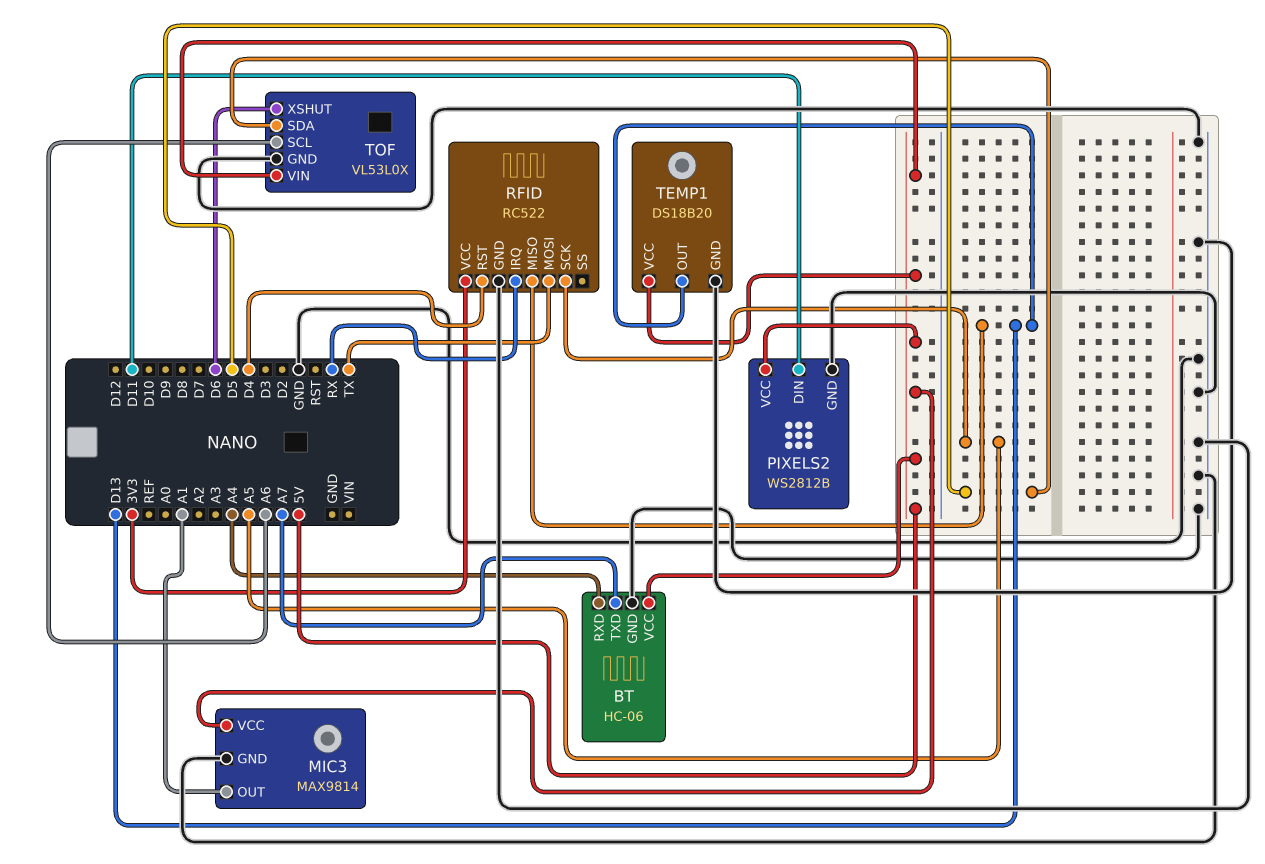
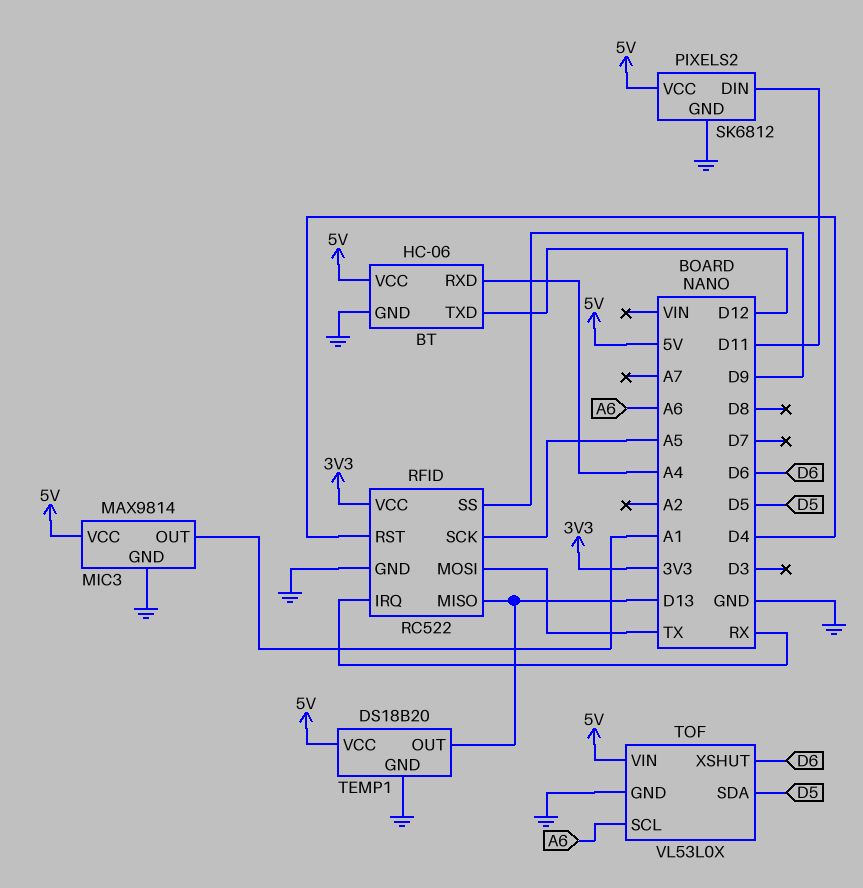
BT pin TXD: A7 -> D12
PIXELS2: WS2812B -> SK6812
RFID pin SS: none -> D9

